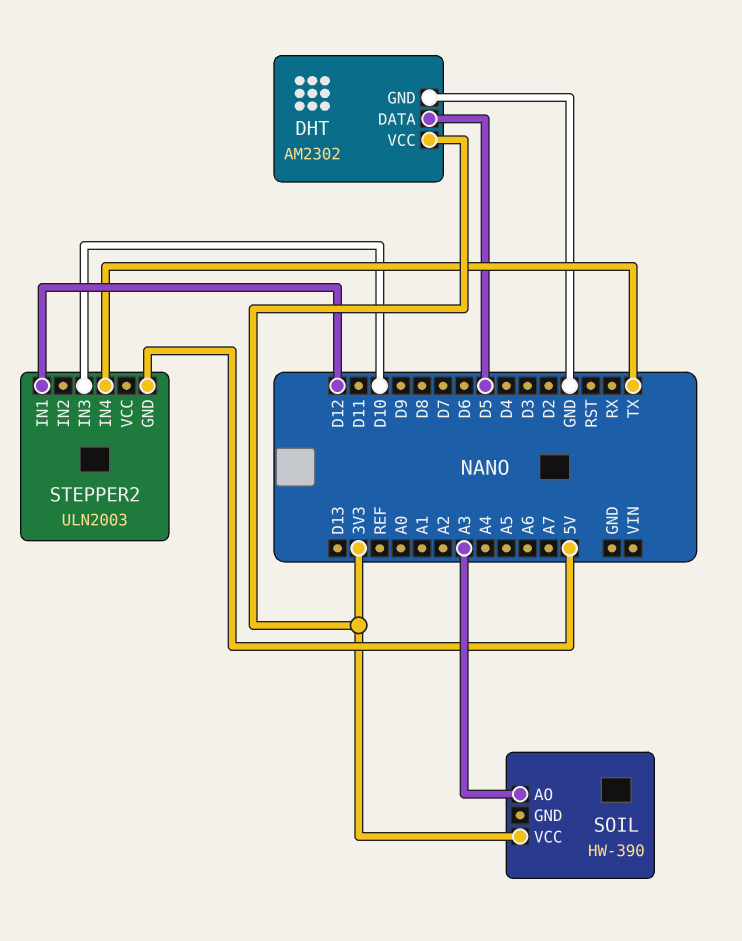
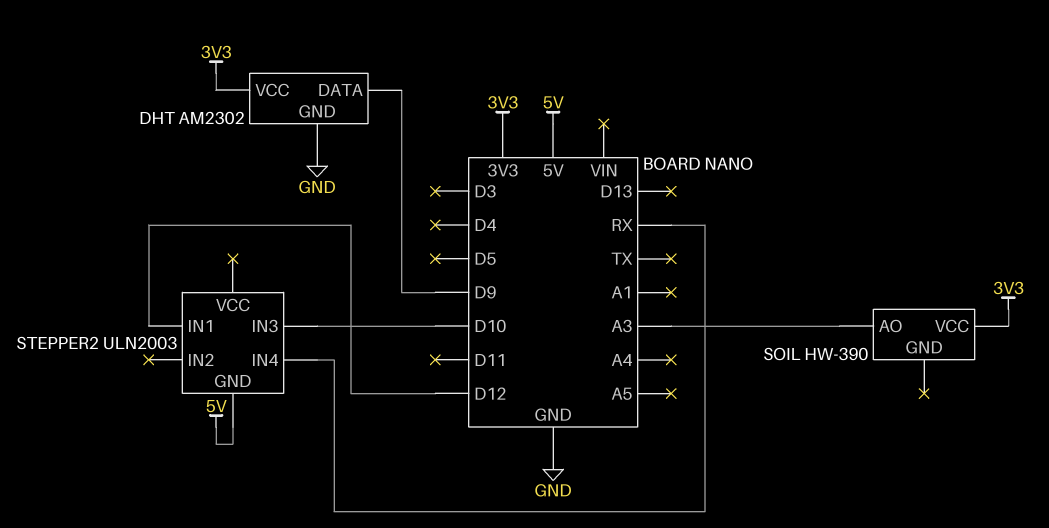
DHT pin DATA: D5 -> D9
STEPPER2 pin IN4: TX -> RX

